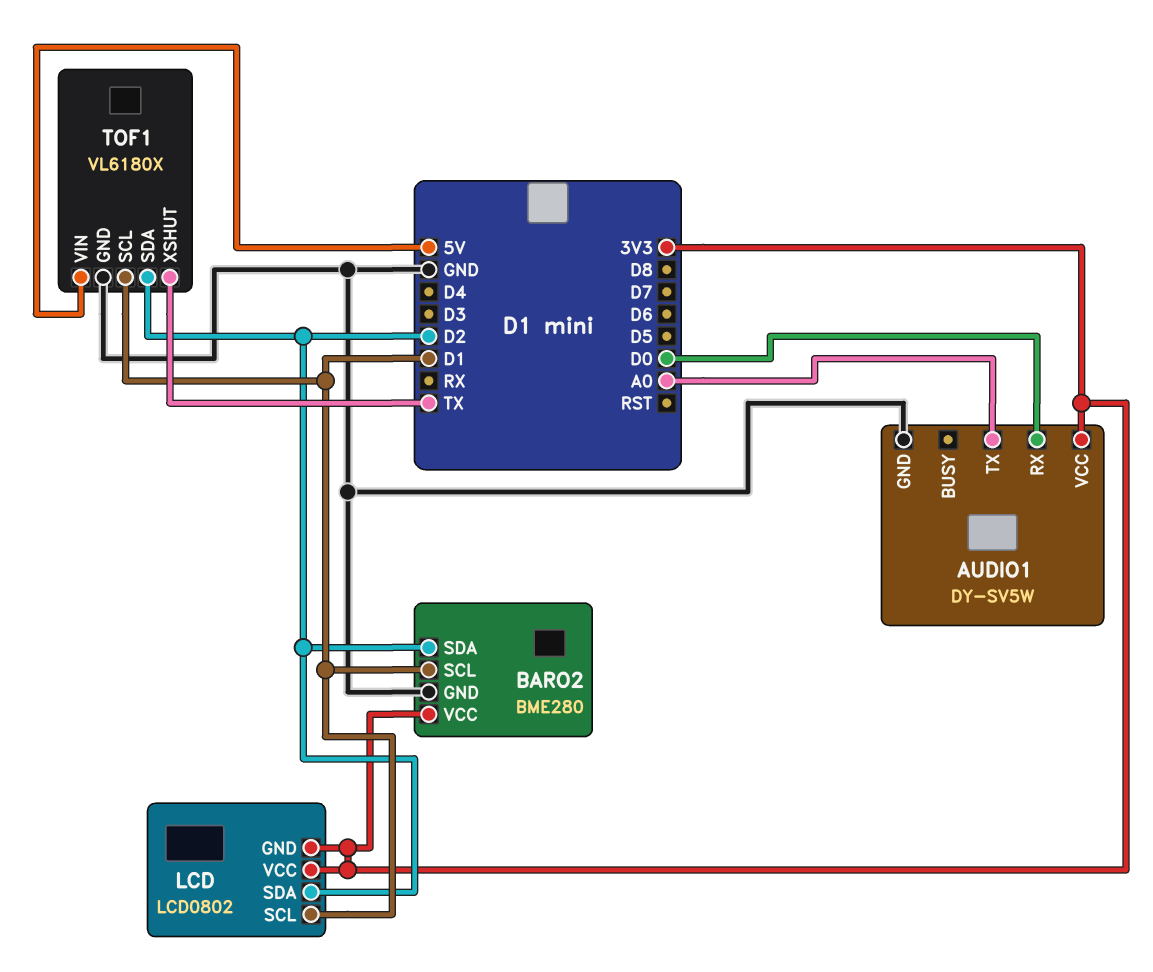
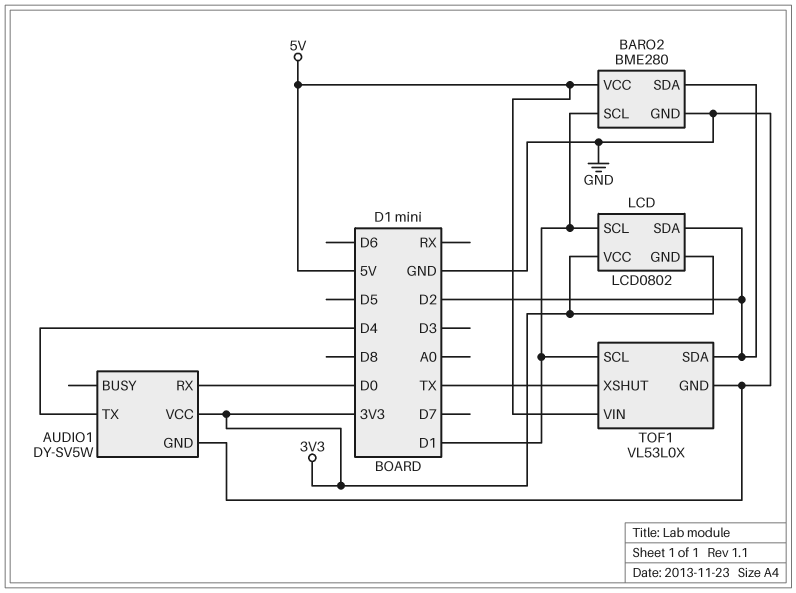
AUDIO1 pin TX: A0 -> D4
BARO2 pin VCC: 3V3 -> 5V
TOF1: VL6180X -> VL53L0X

